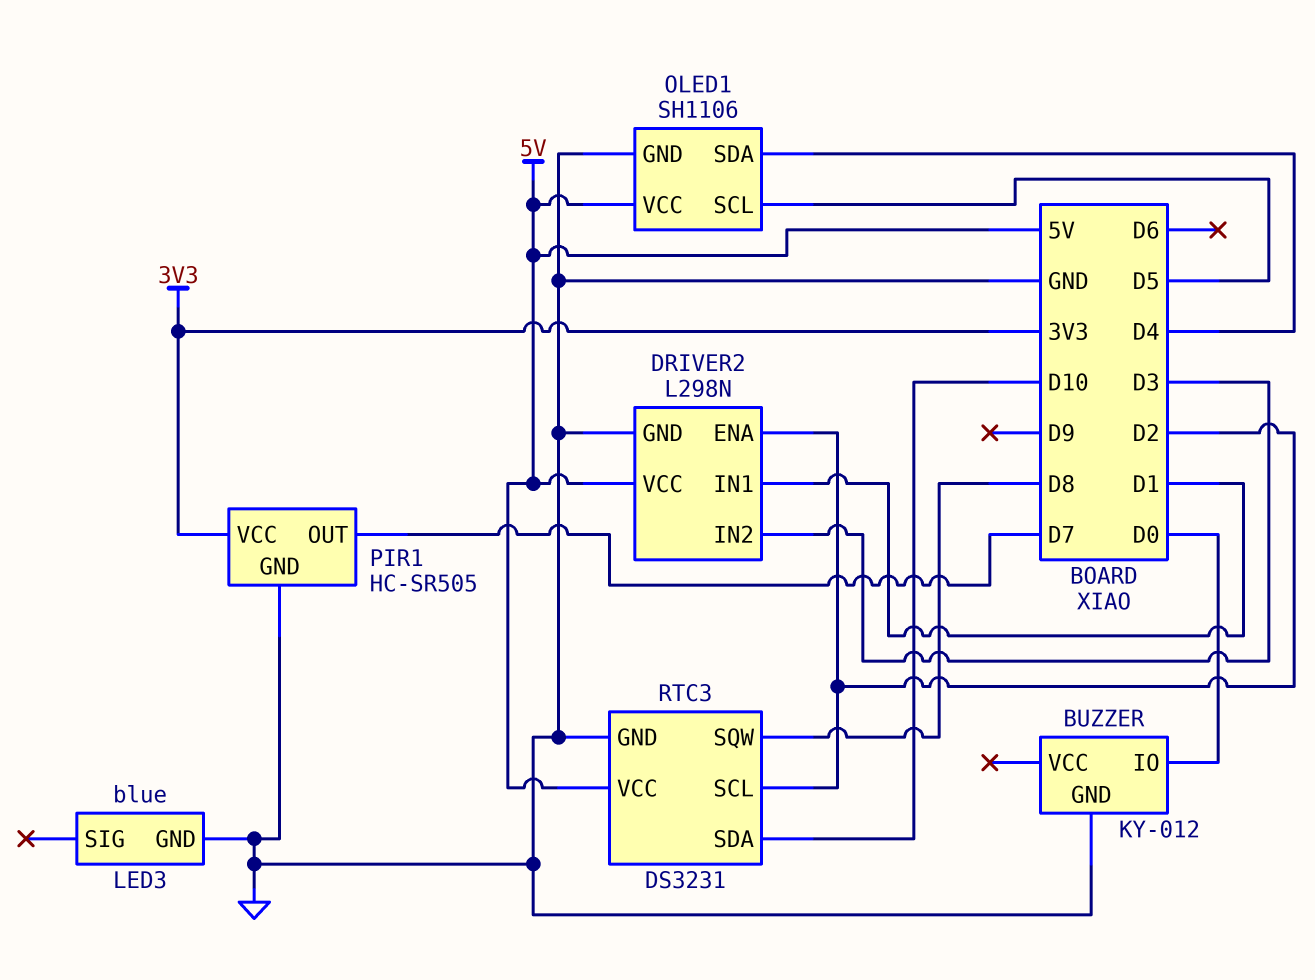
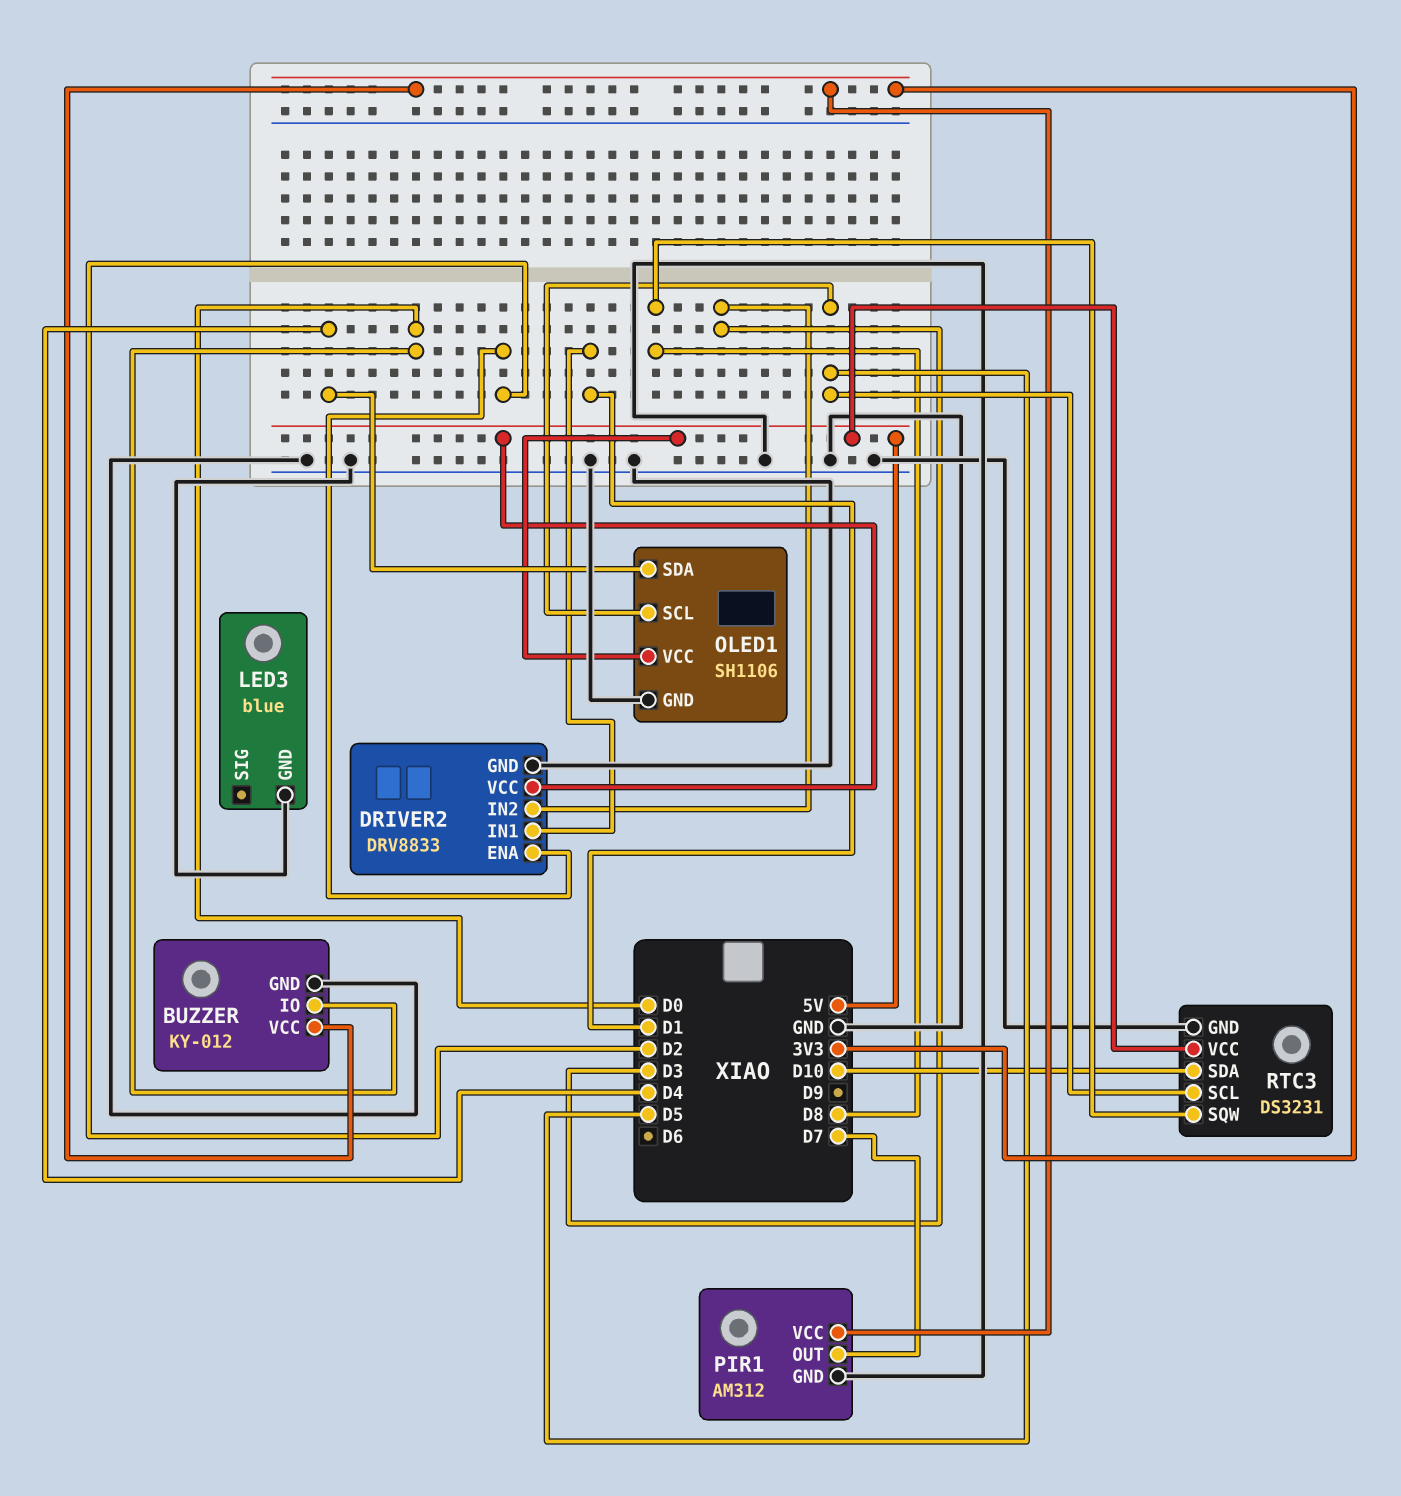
BUZZER pin VCC: none -> 3V3
DRIVER2: L298N -> DRV8833
PIR1: HC-SR505 -> AM312
RTC3 pin SCL: D2 -> D5

